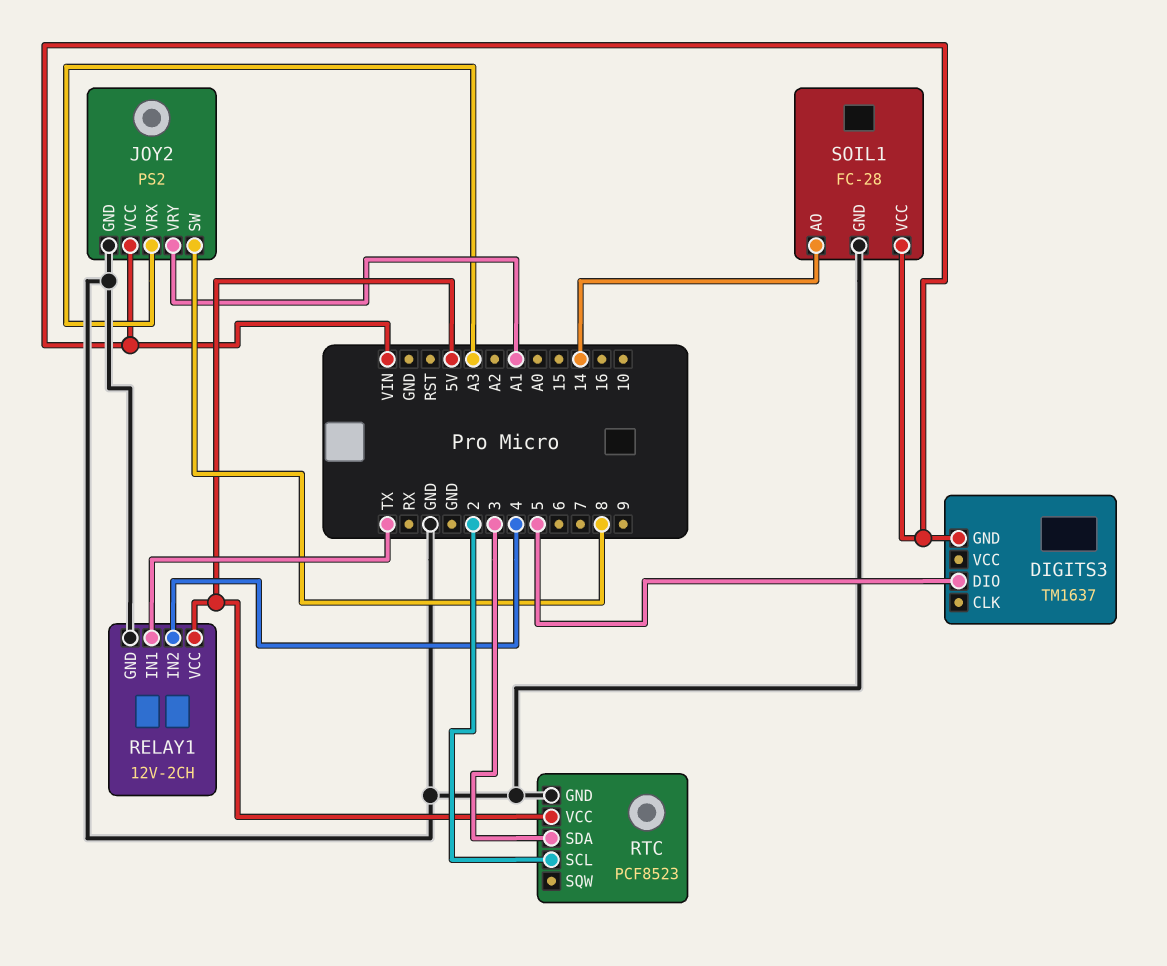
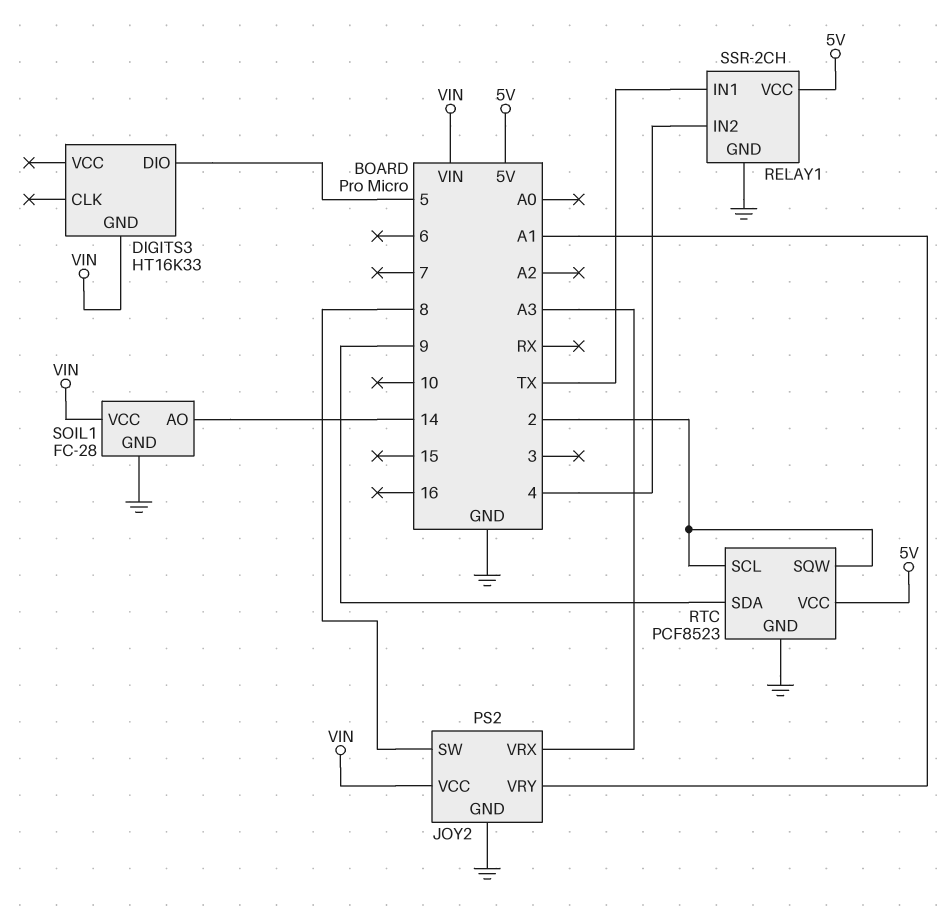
DIGITS3: TM1637 -> HT16K33
RELAY1: 12V-2CH -> SSR-2CH
RTC pin SDA: 3 -> 9
RTC pin SQW: none -> 2

